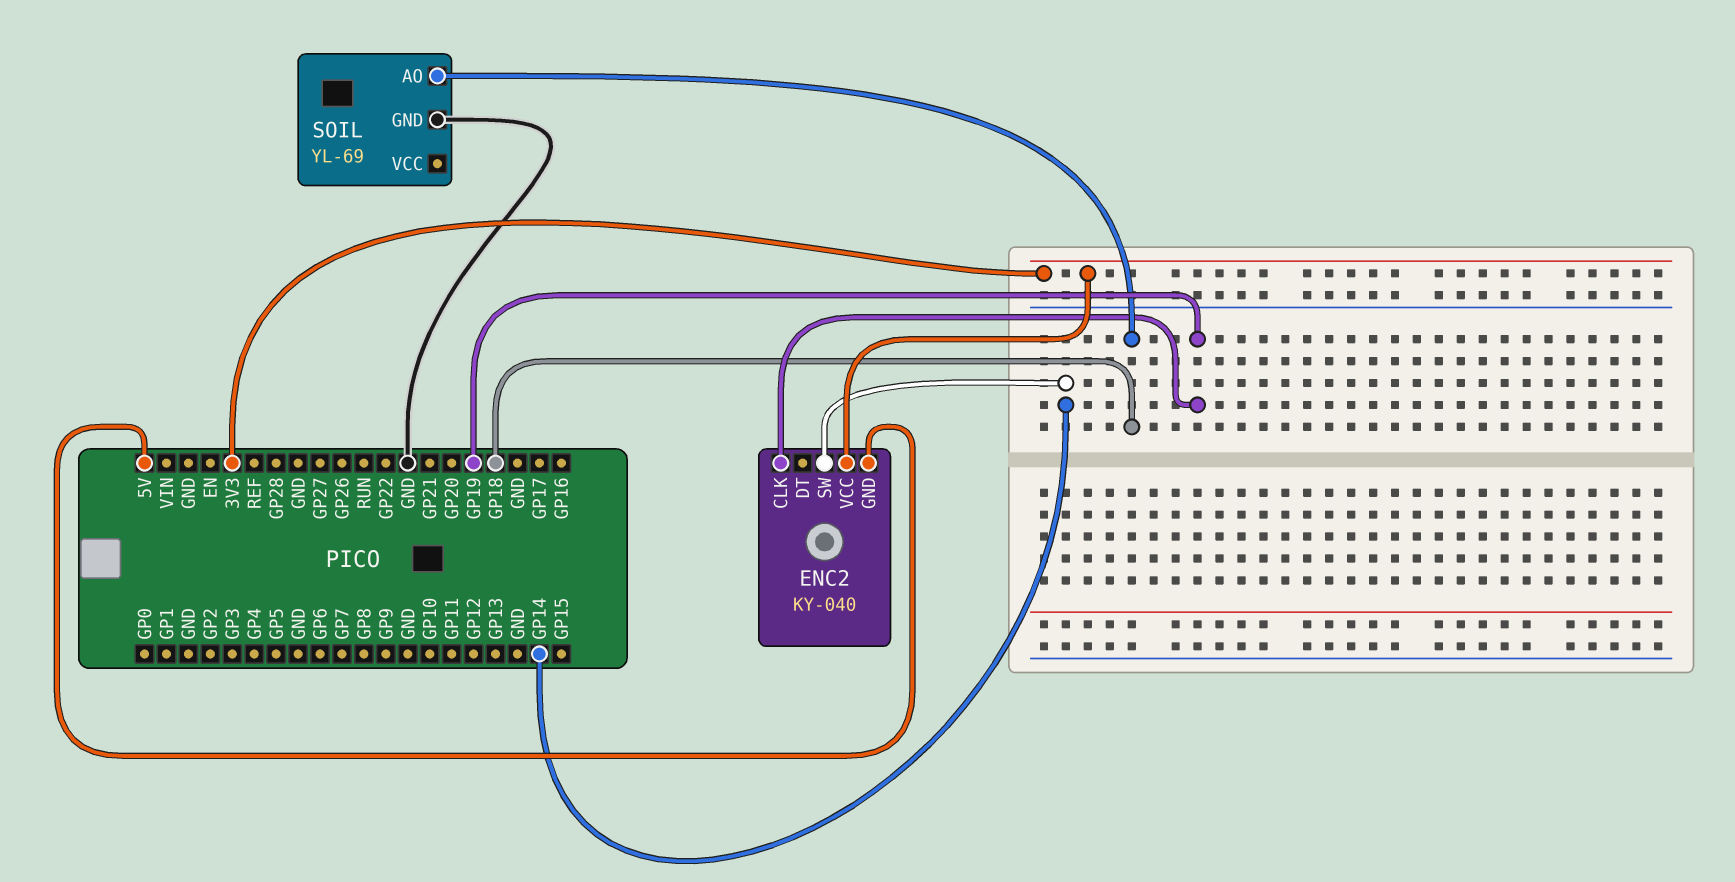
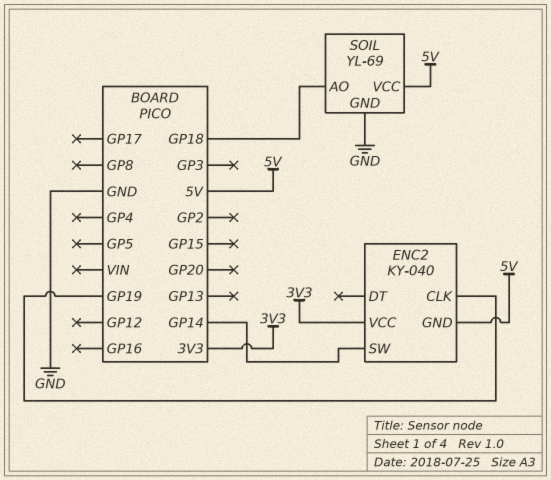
SOIL pin VCC: none -> 5V

